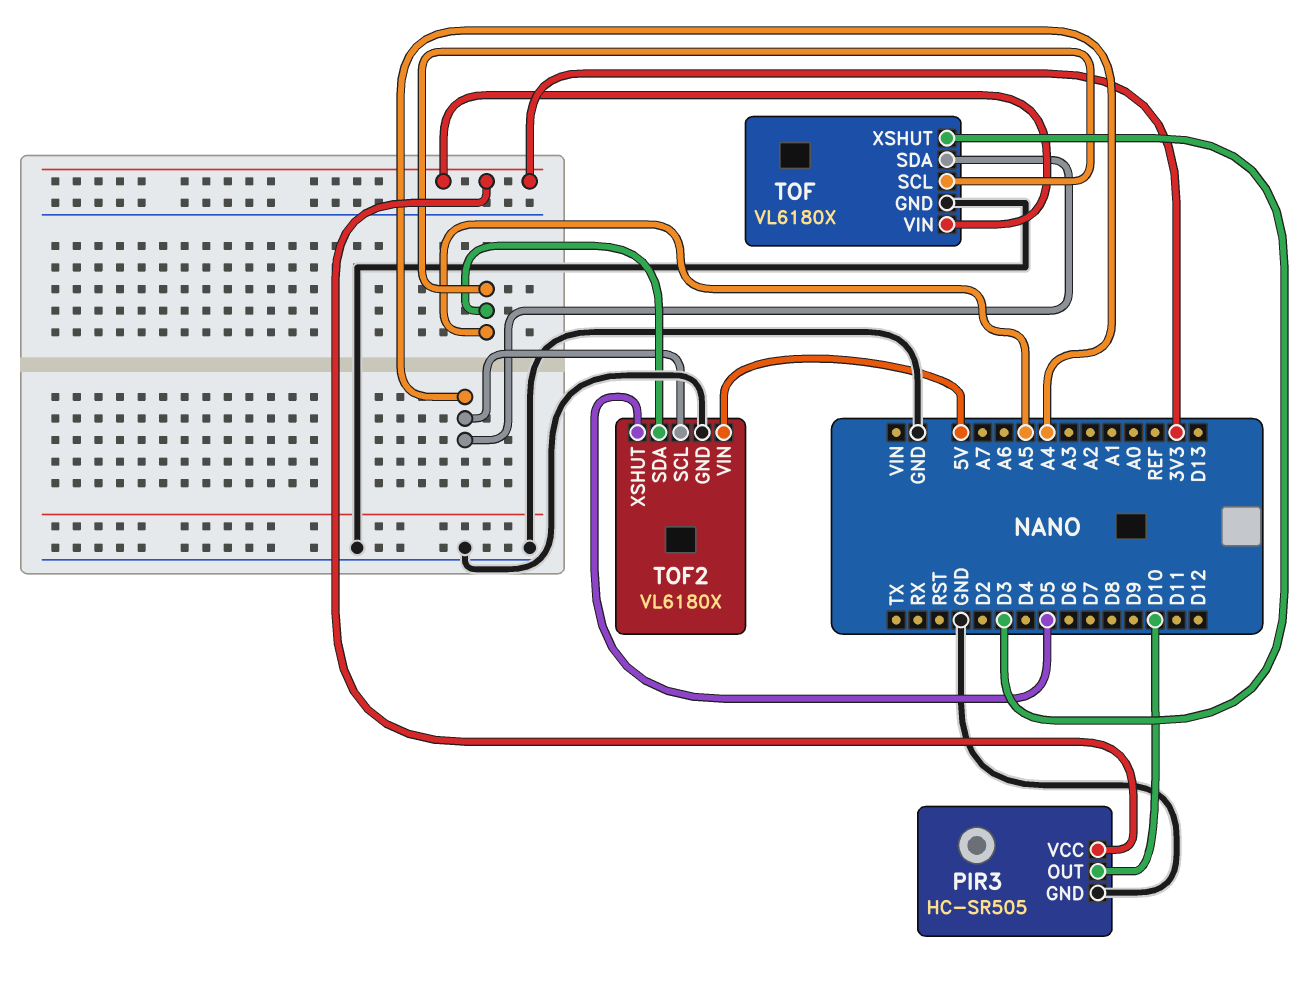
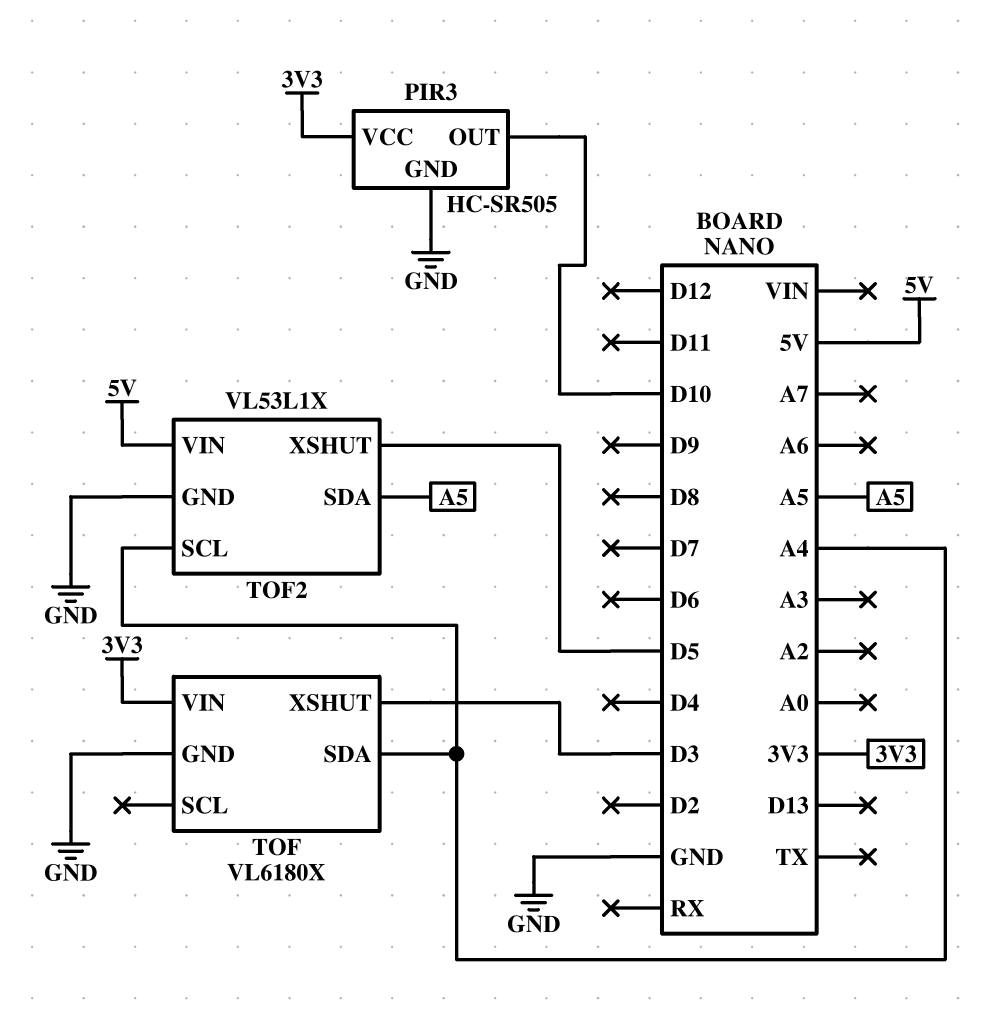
TOF pin SCL: A5 -> none
TOF2: VL6180X -> VL53L1X

